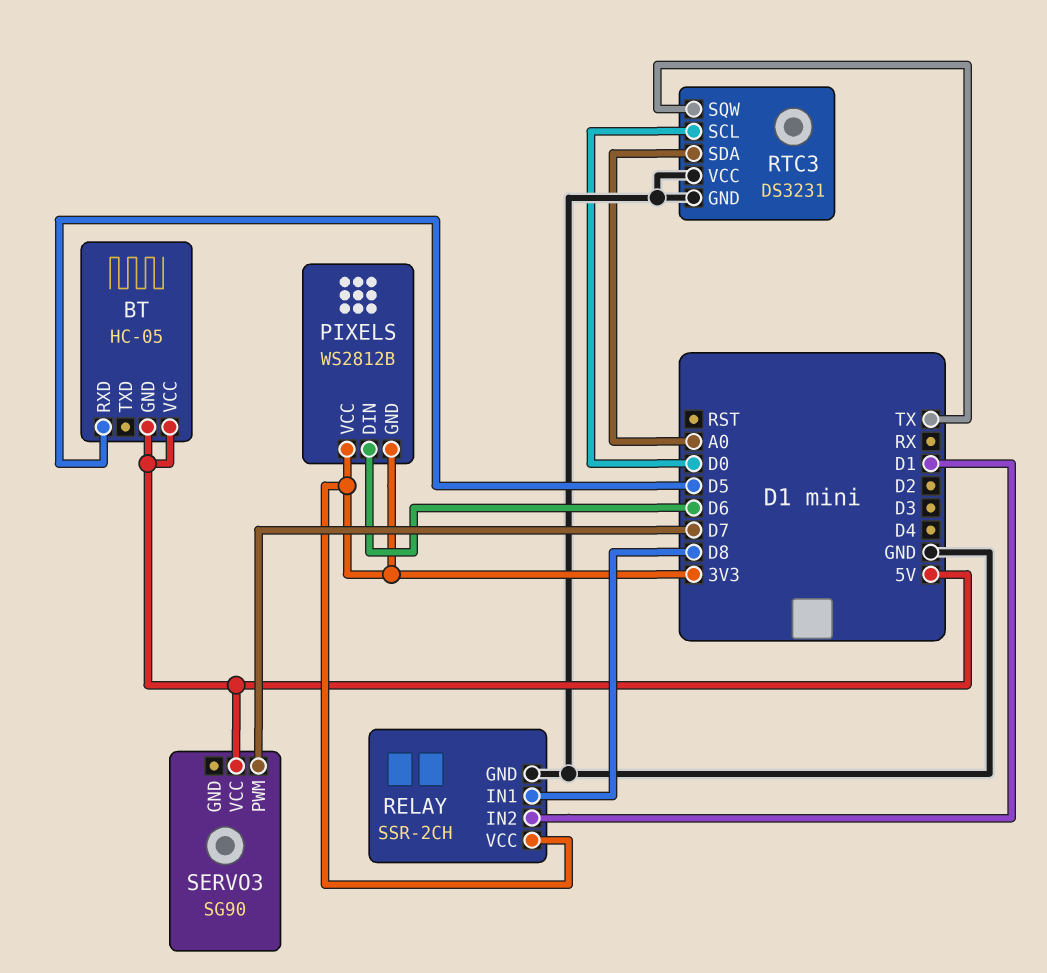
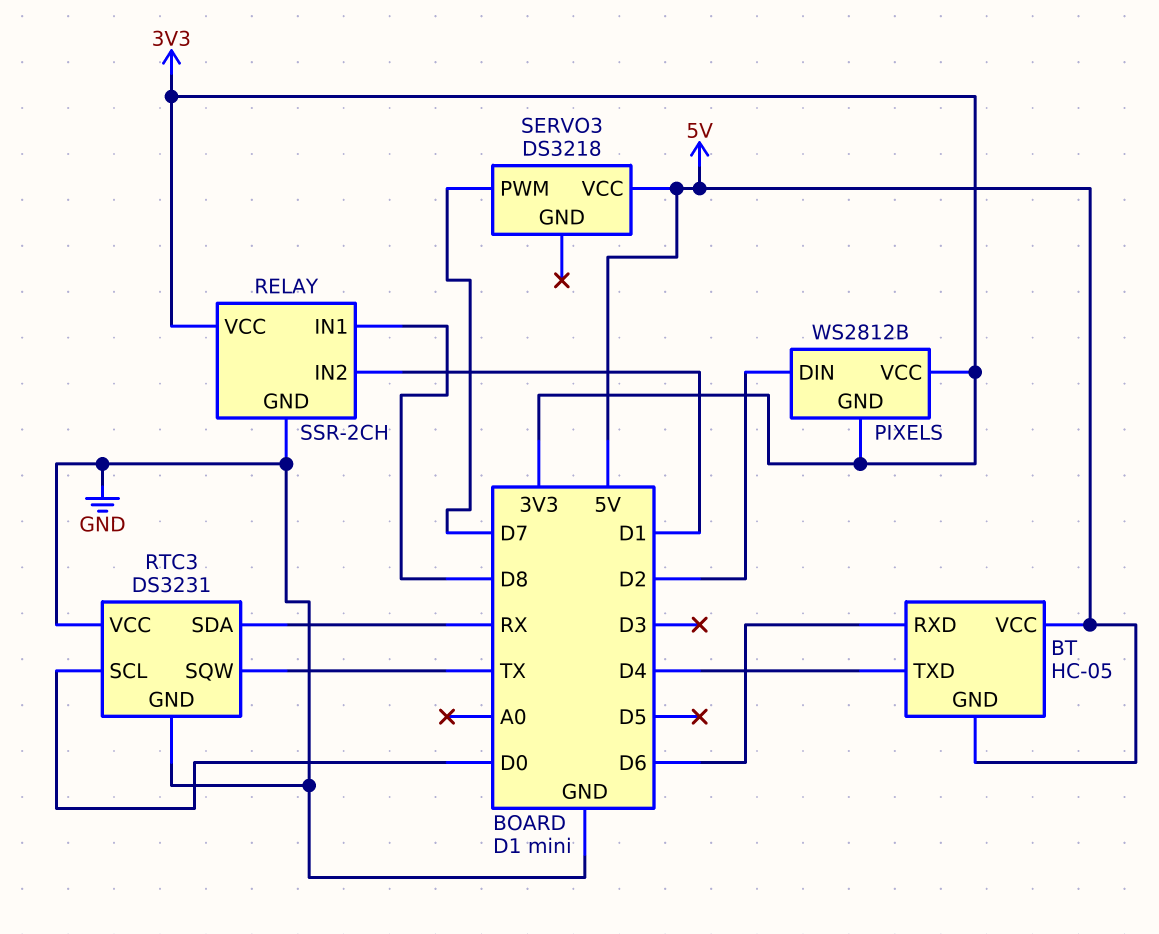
BT pin RXD: D5 -> D6
BT pin TXD: none -> D4
PIXELS pin DIN: D6 -> D2
RTC3 pin SDA: A0 -> RX
SERVO3: SG90 -> DS3218

